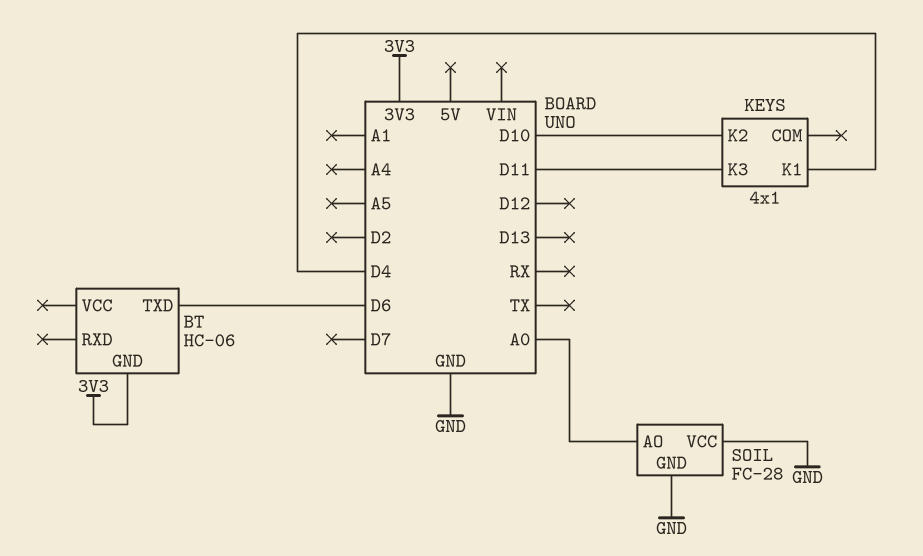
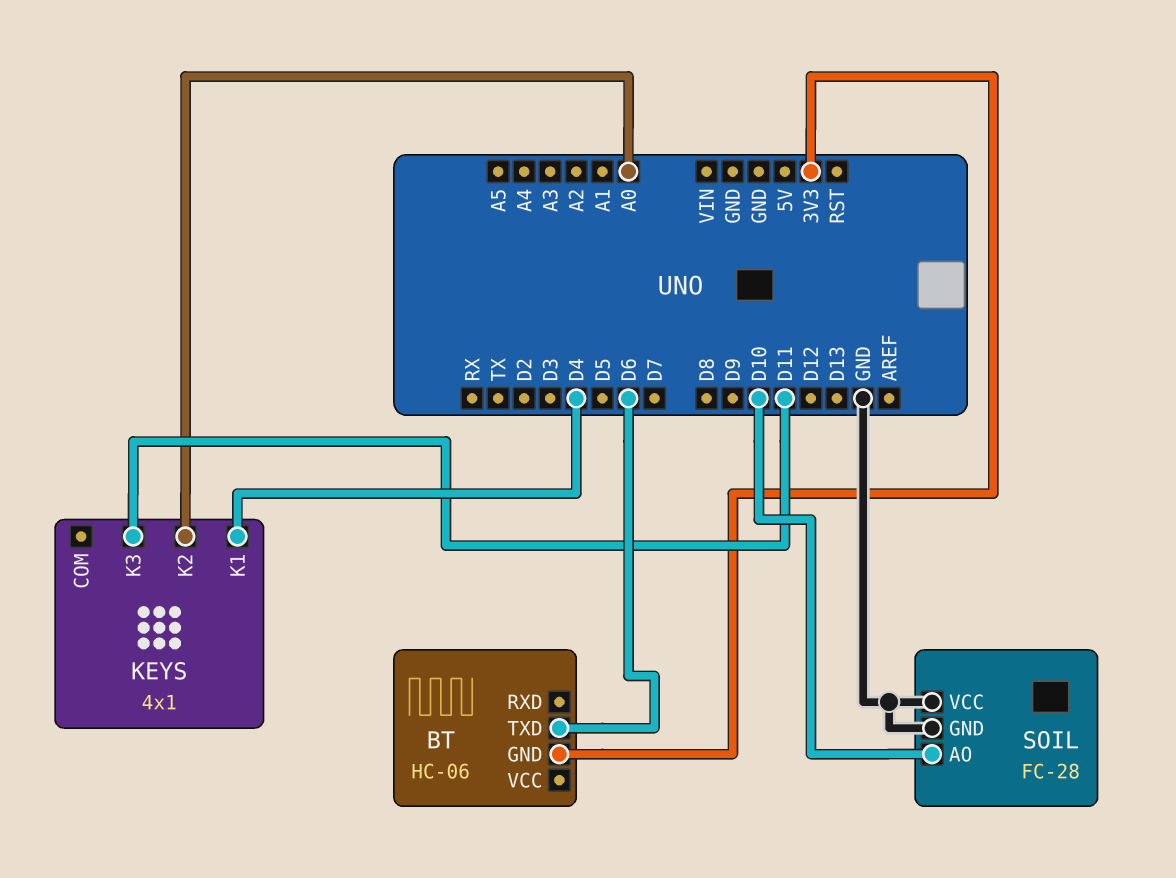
KEYS pin K2: D10 -> A0
SOIL pin AO: A0 -> D10

